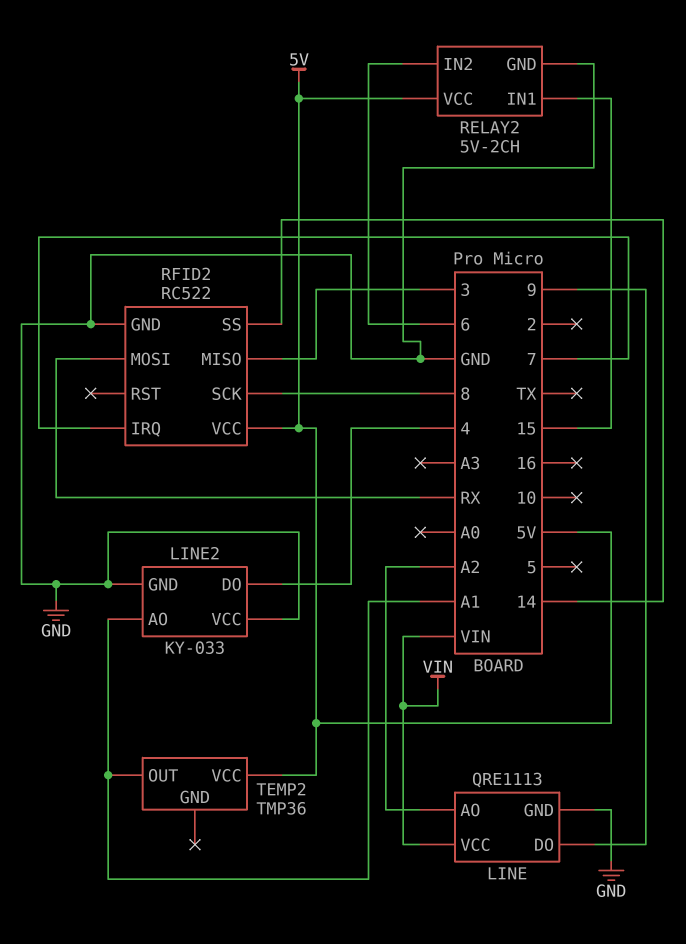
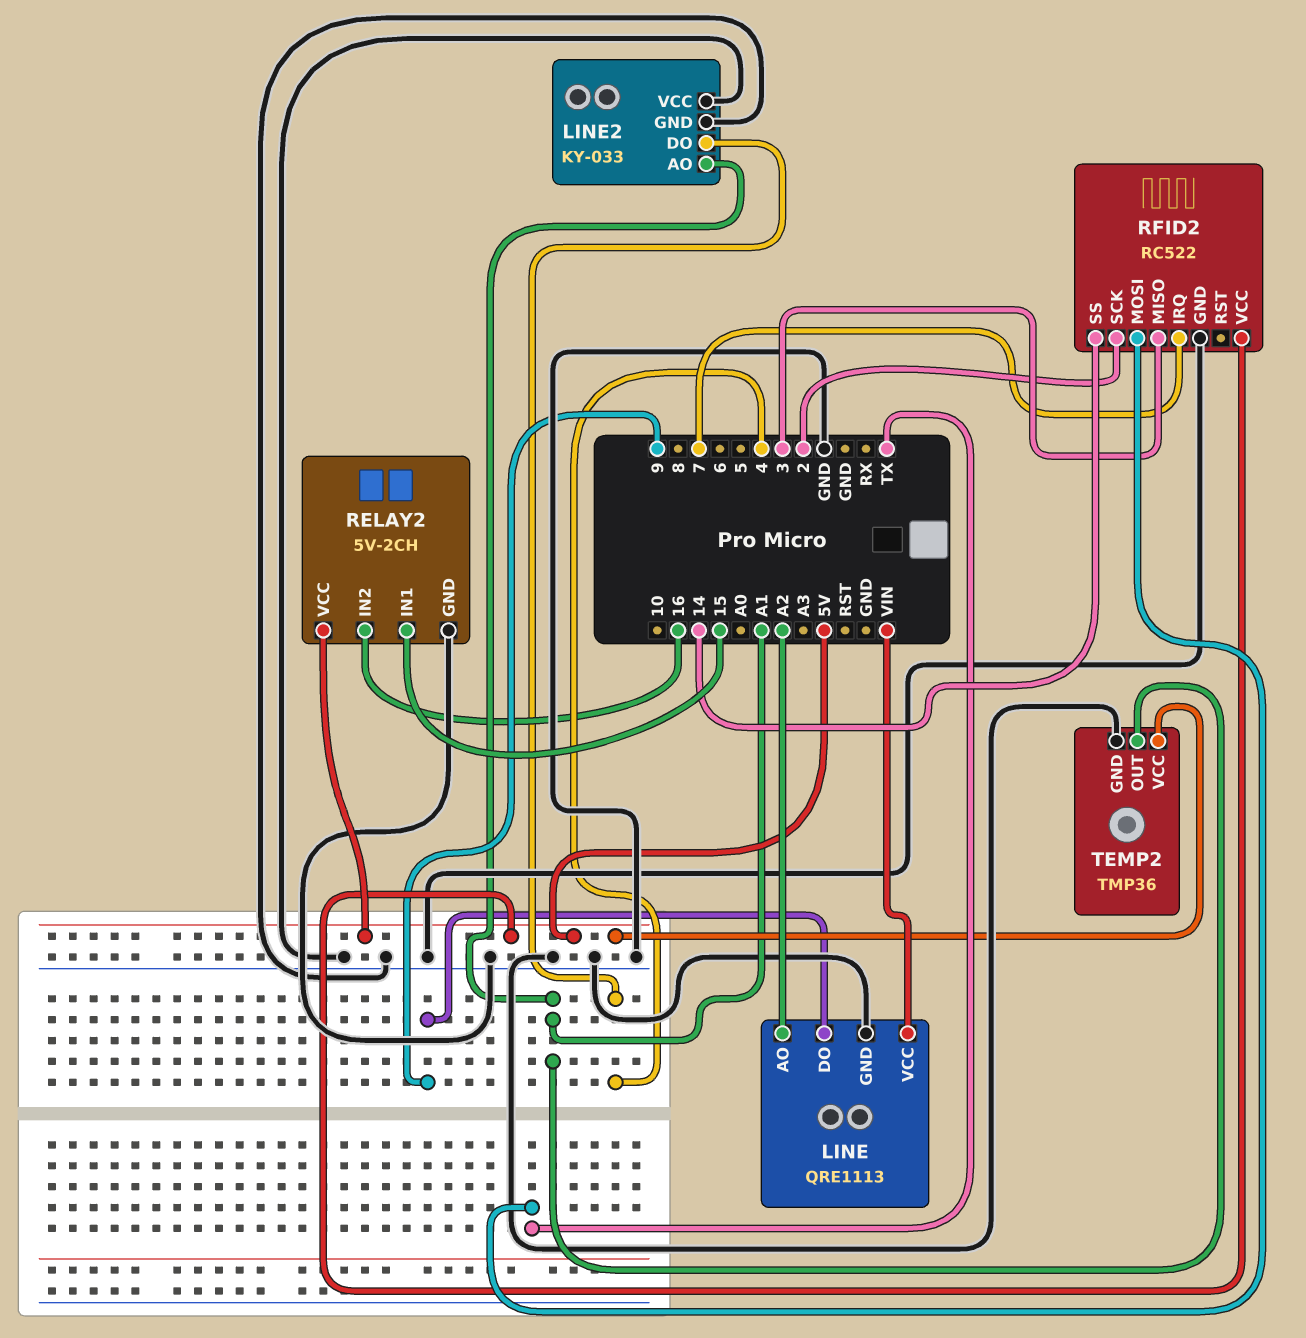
RELAY2 pin IN2: 6 -> 16
RFID2 pin MOSI: RX -> TX
RFID2 pin SCK: 8 -> 2
TEMP2 pin GND: none -> GND

